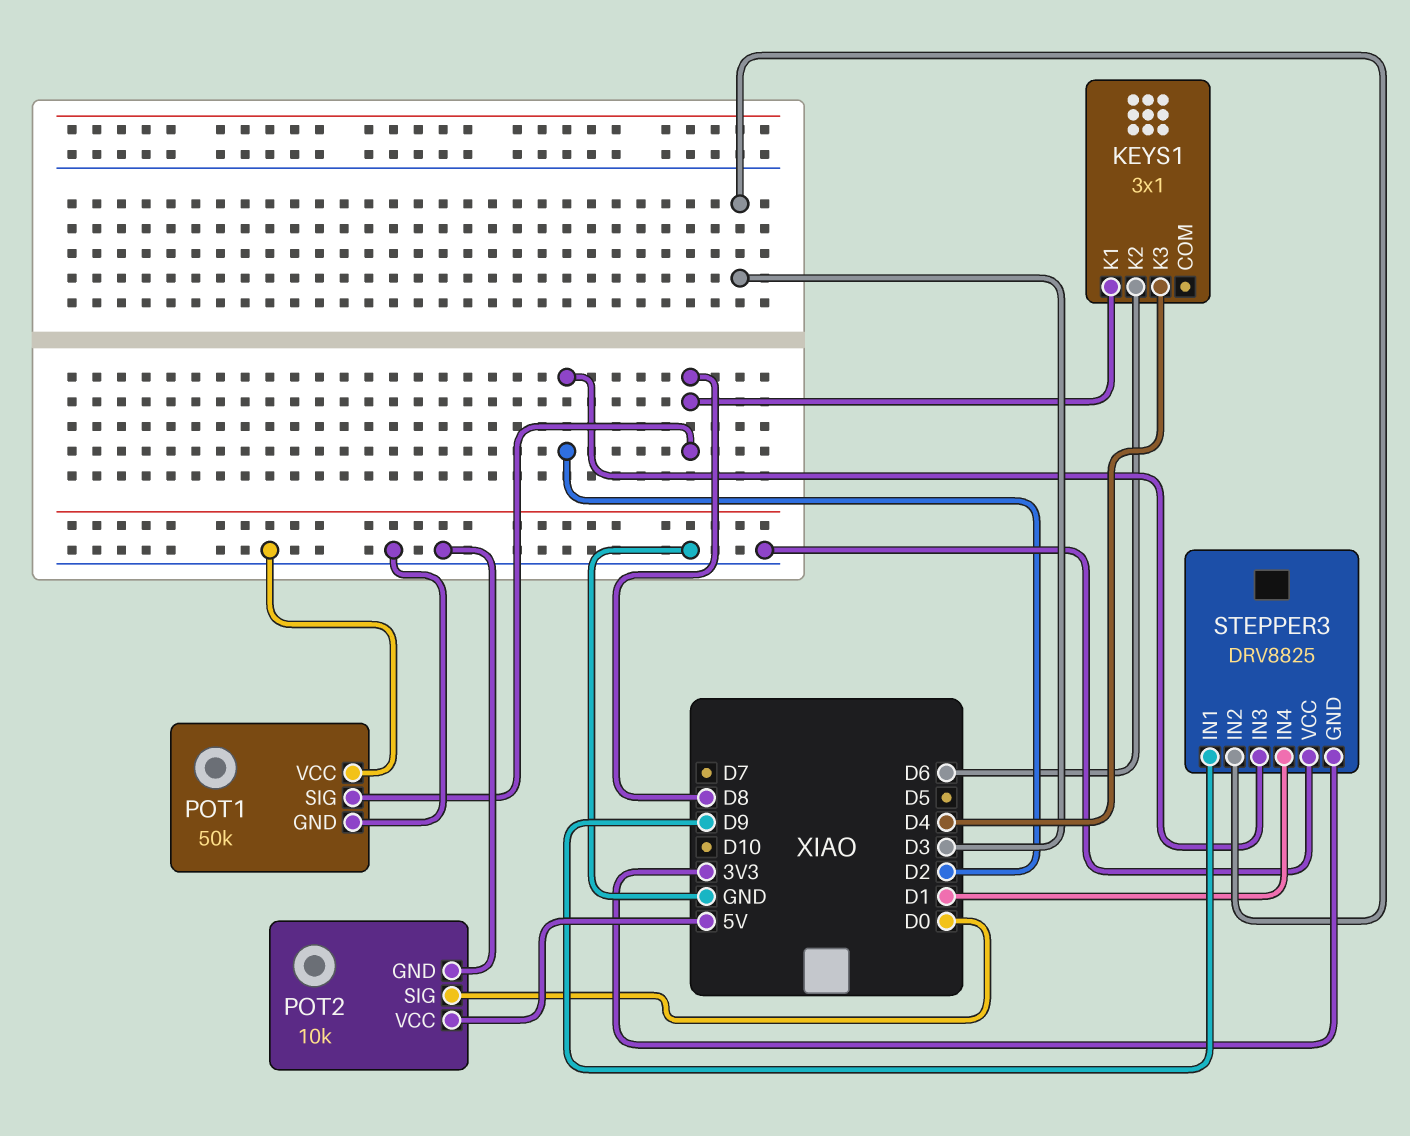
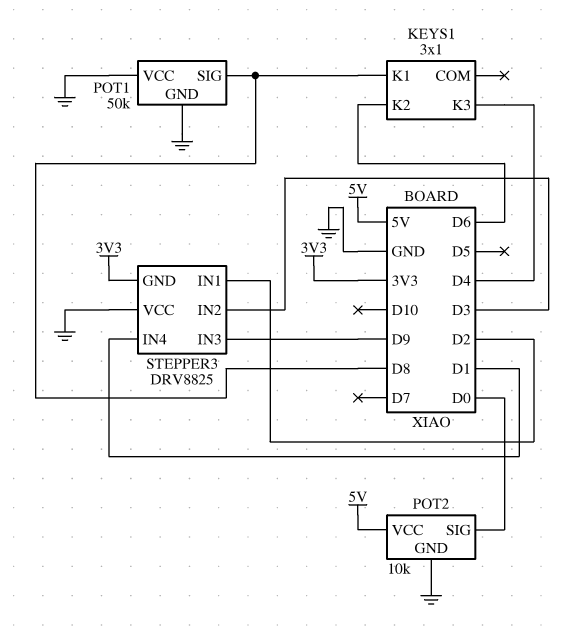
STEPPER3 pin IN1: D9 -> D2
STEPPER3 pin IN3: D2 -> D9

